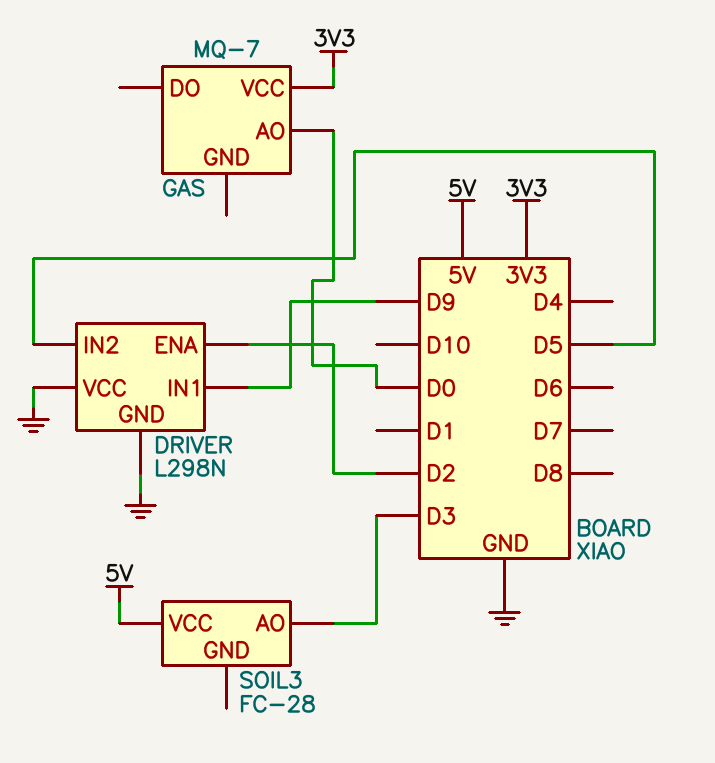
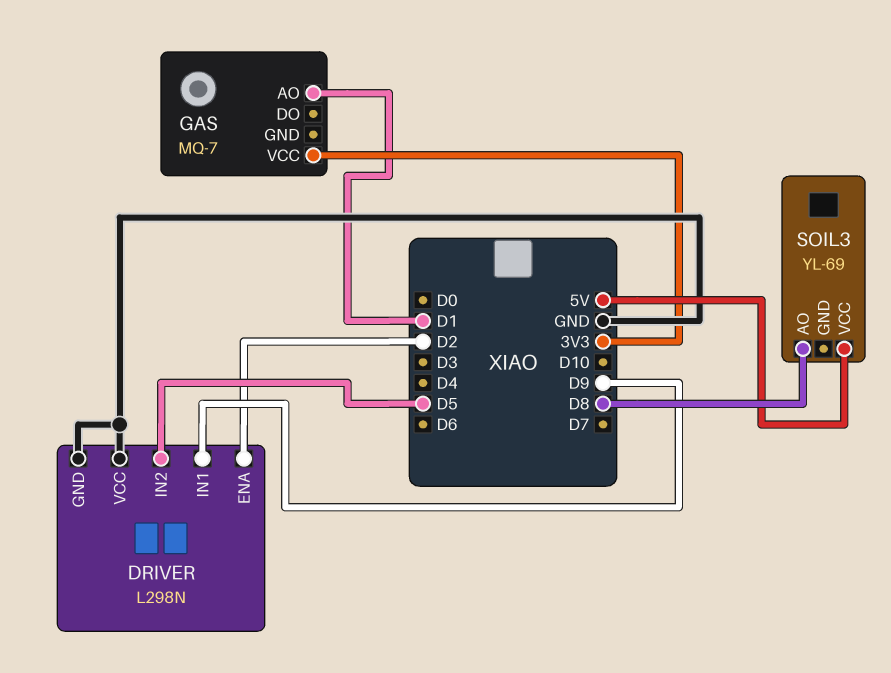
GAS pin AO: D0 -> D1
SOIL3: FC-28 -> YL-69
SOIL3 pin AO: D3 -> D8

